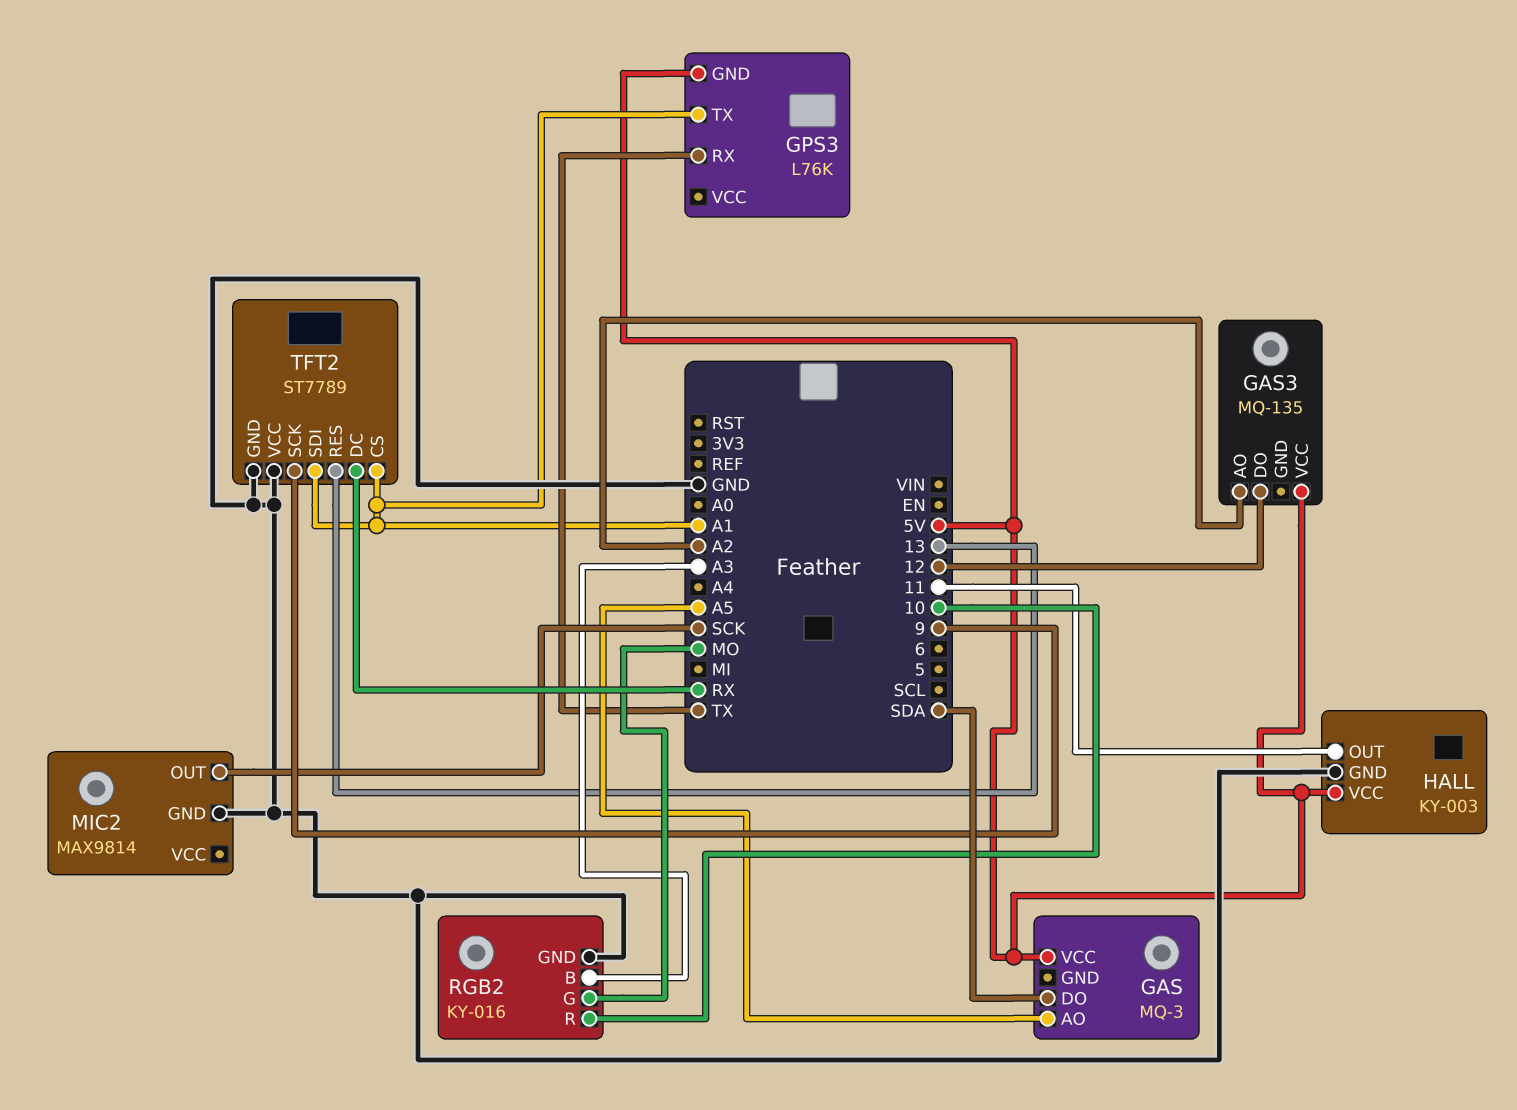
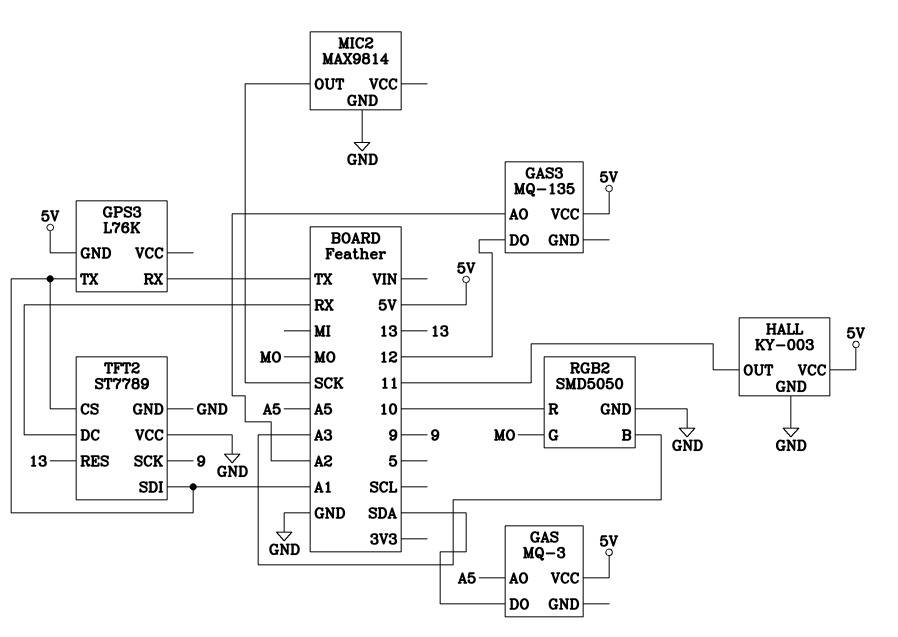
RGB2: KY-016 -> SMD5050

